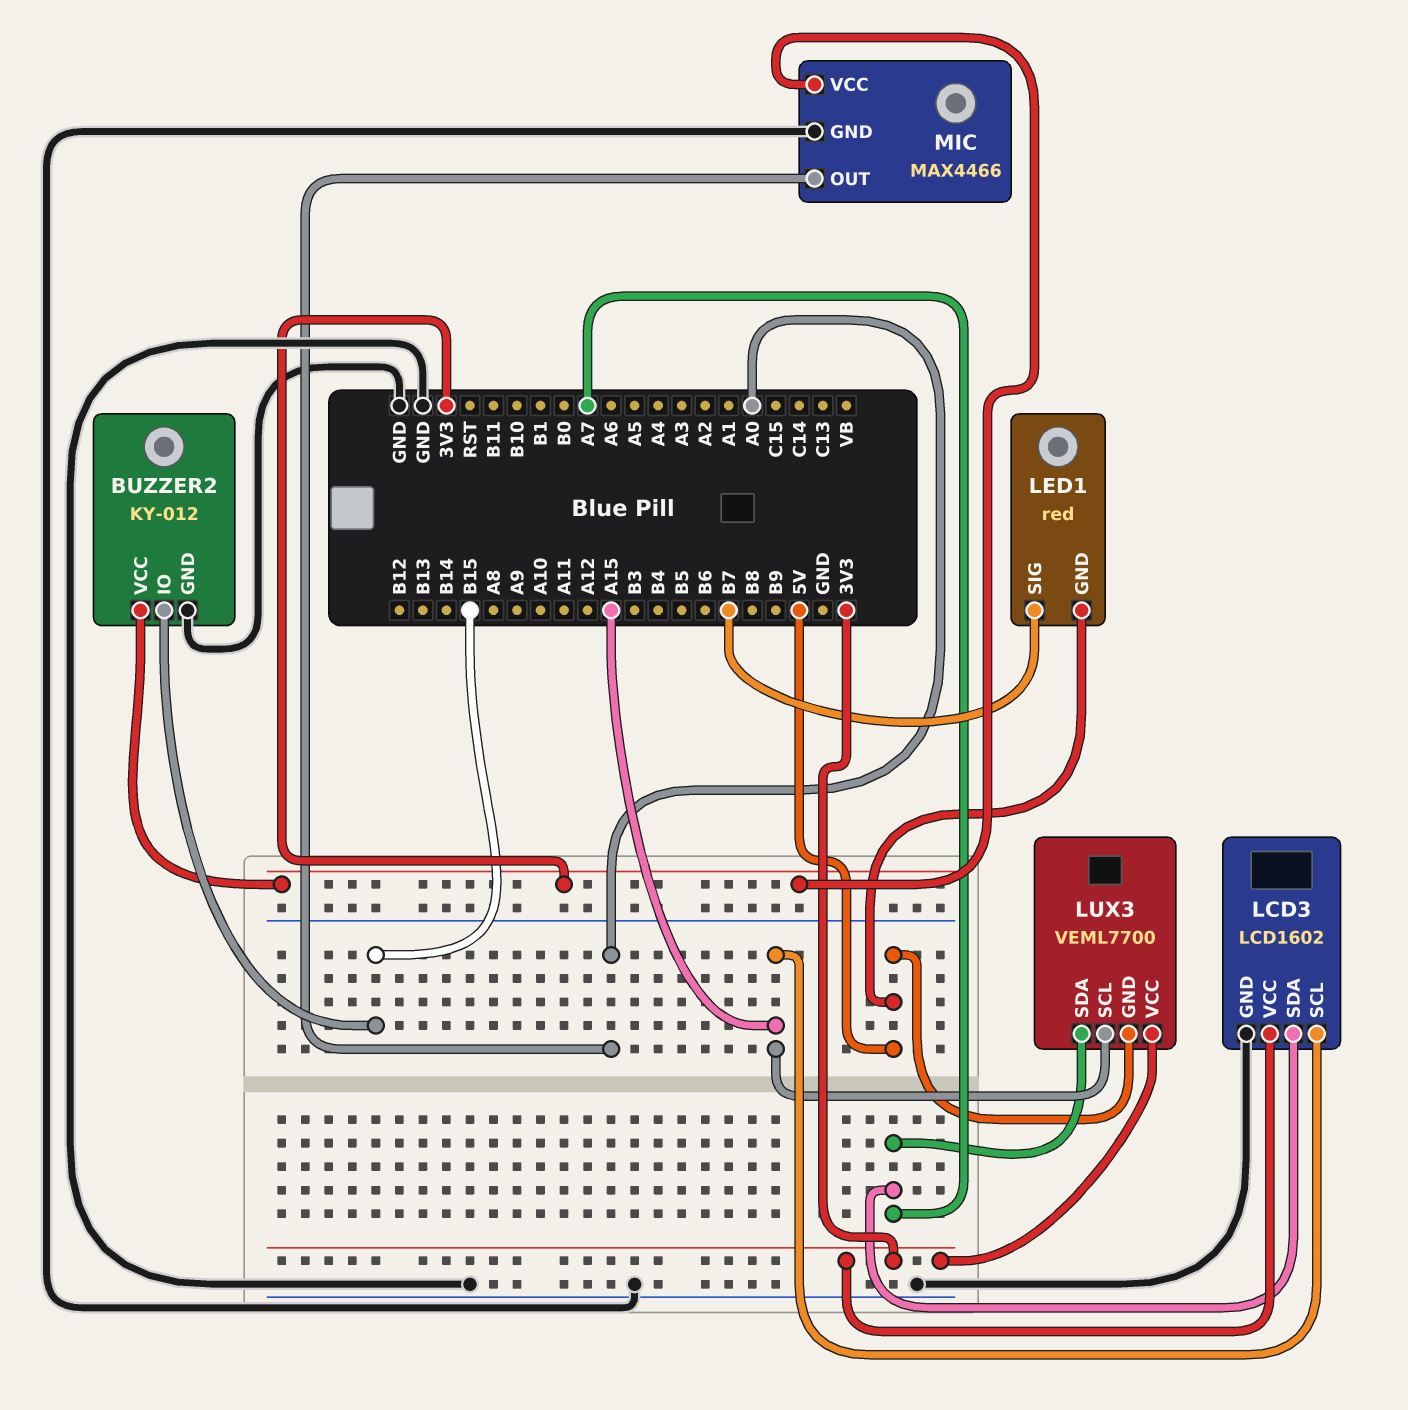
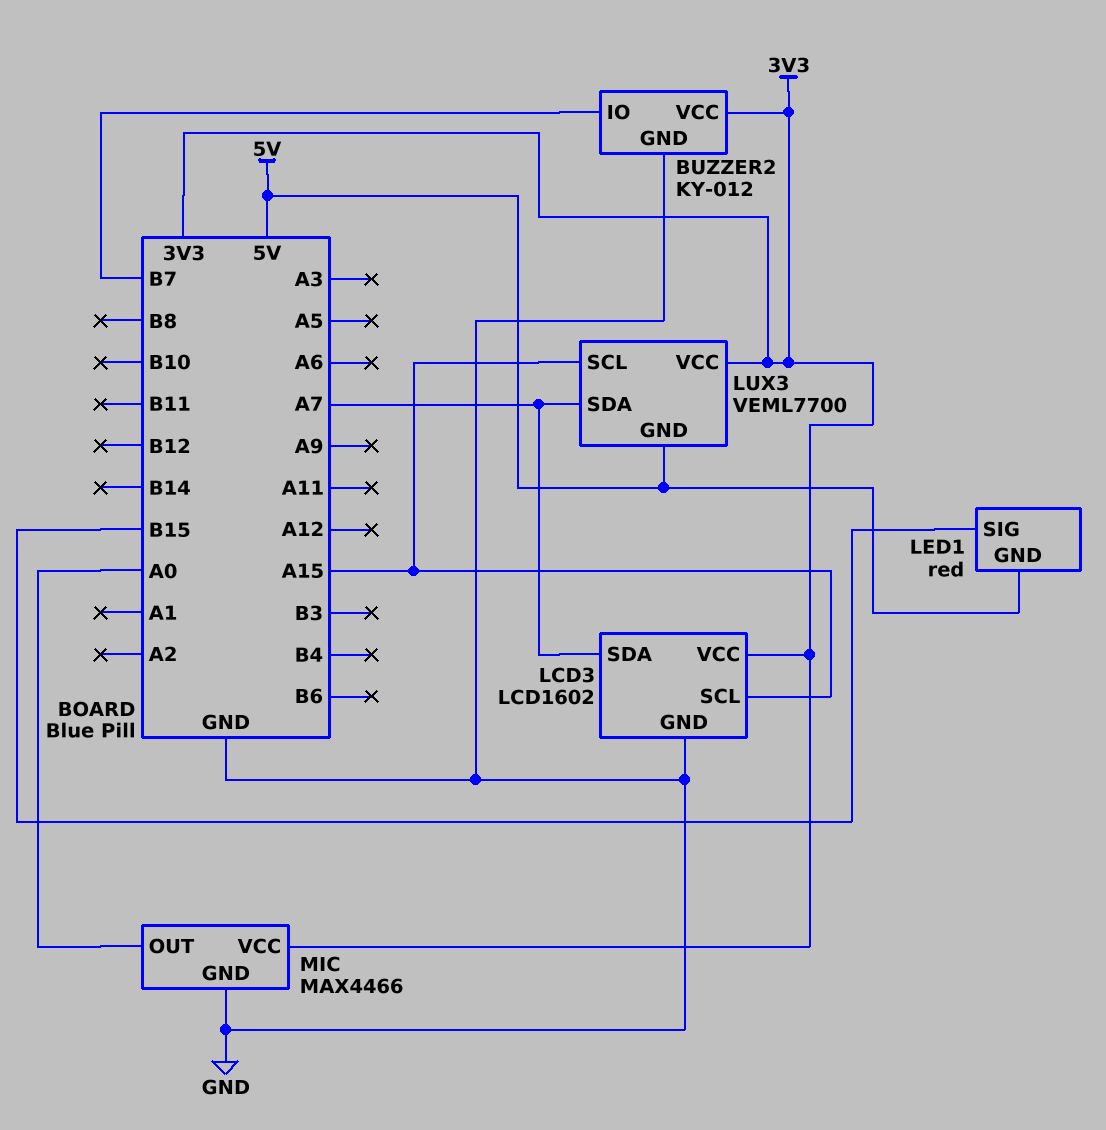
BUZZER2 pin IO: B15 -> B7
LED1 pin SIG: B7 -> B15

